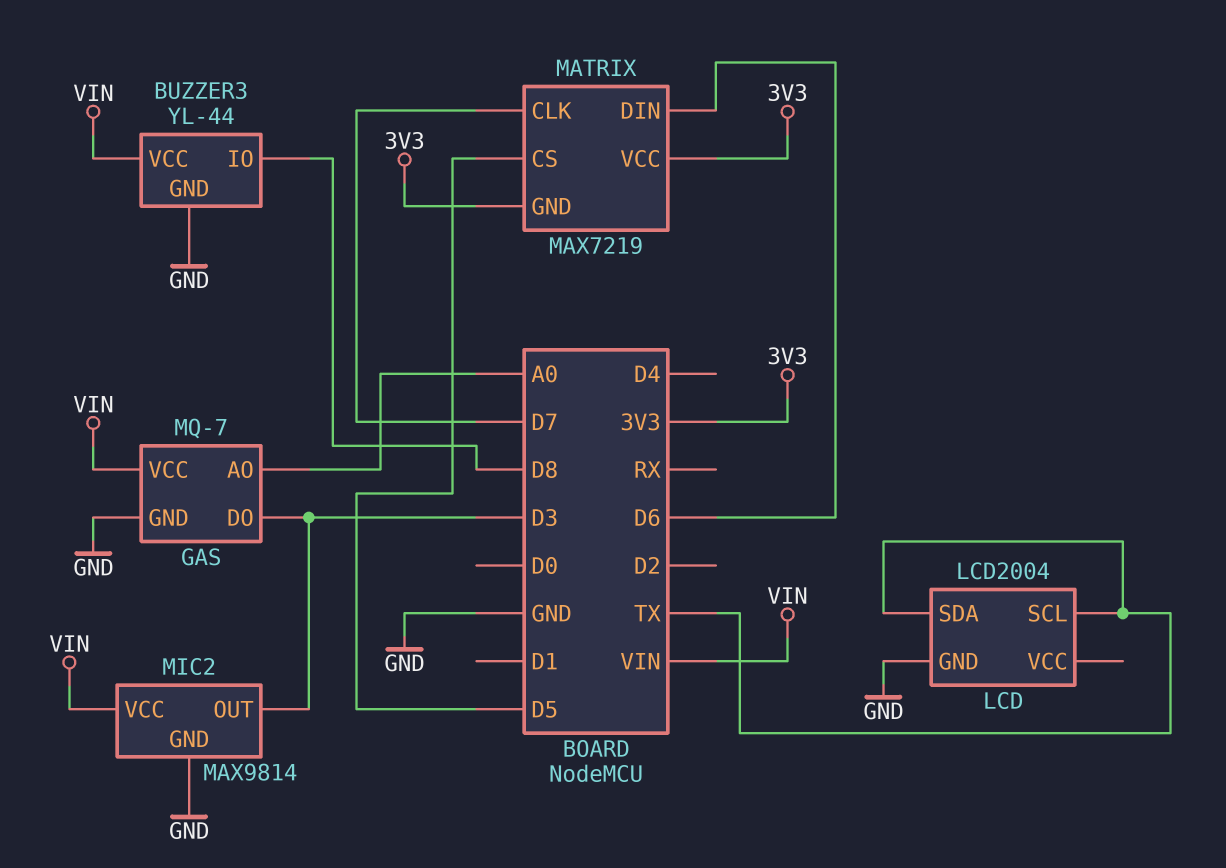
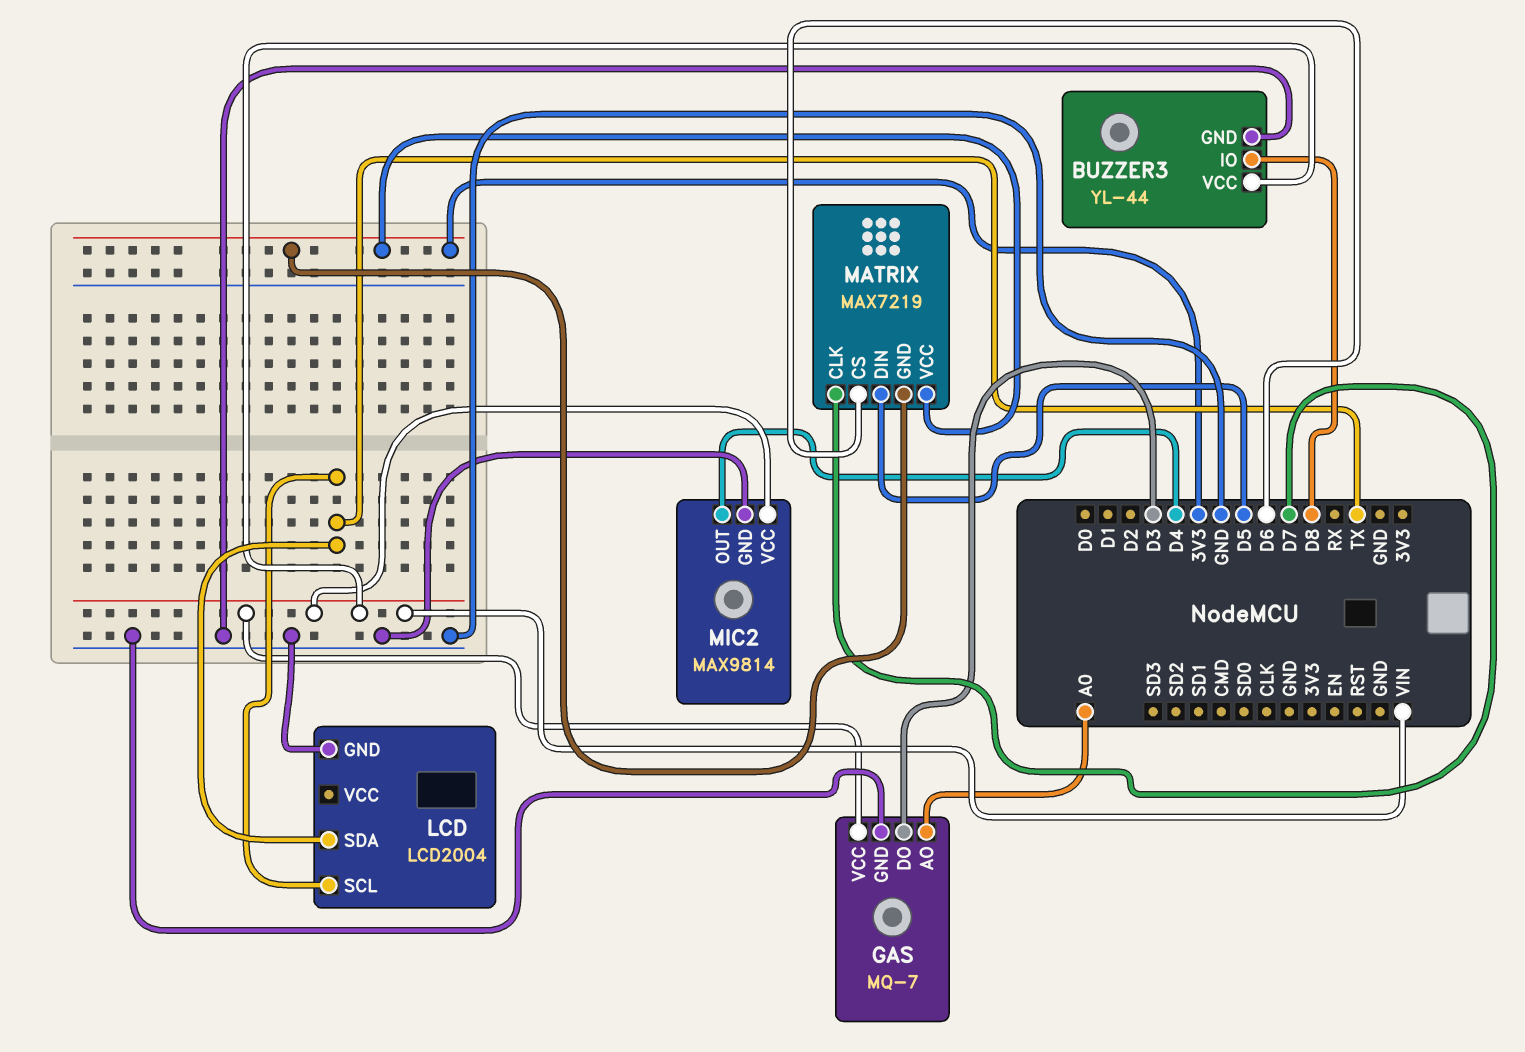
MATRIX pin CS: D5 -> D6
MATRIX pin DIN: D6 -> D5
MIC2 pin OUT: D3 -> D4

